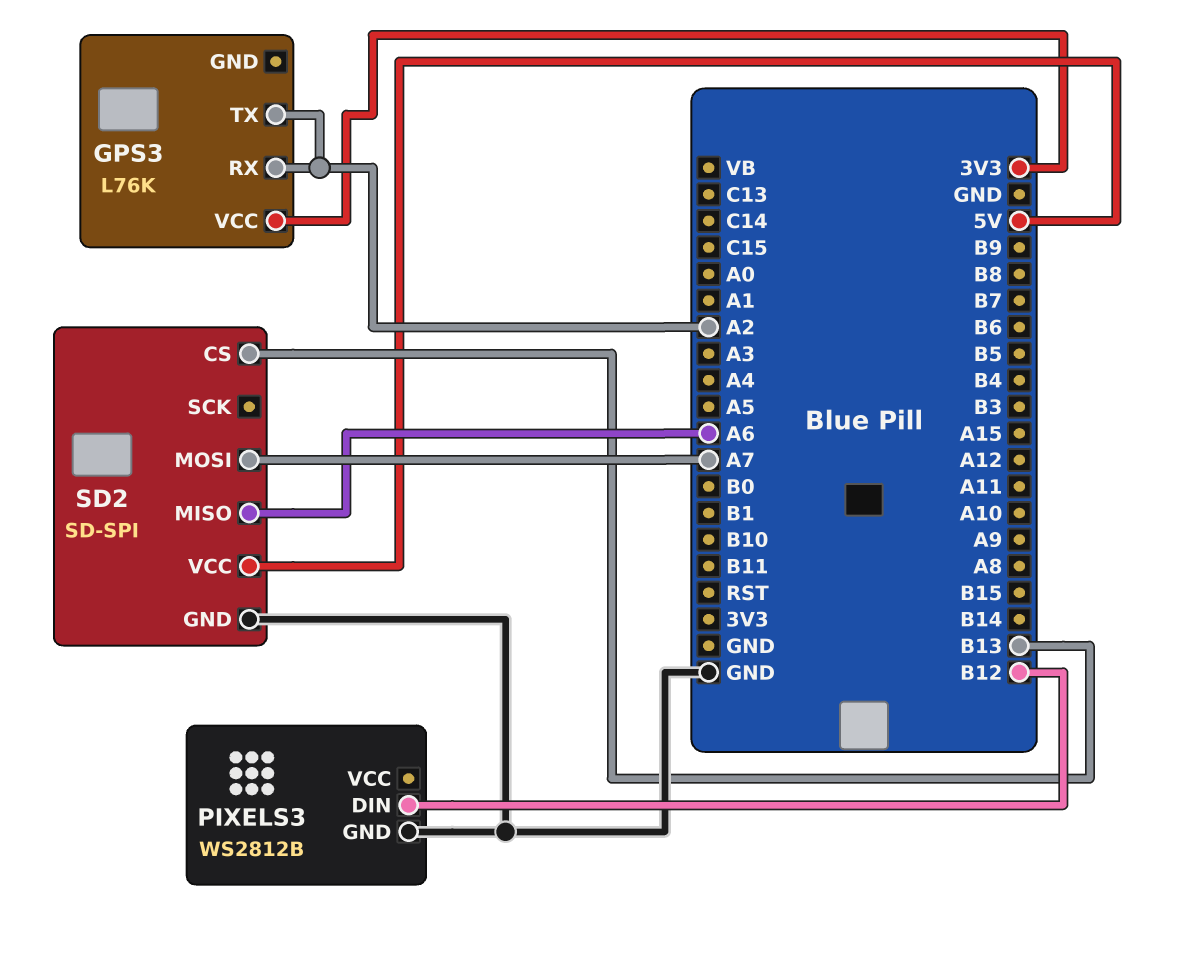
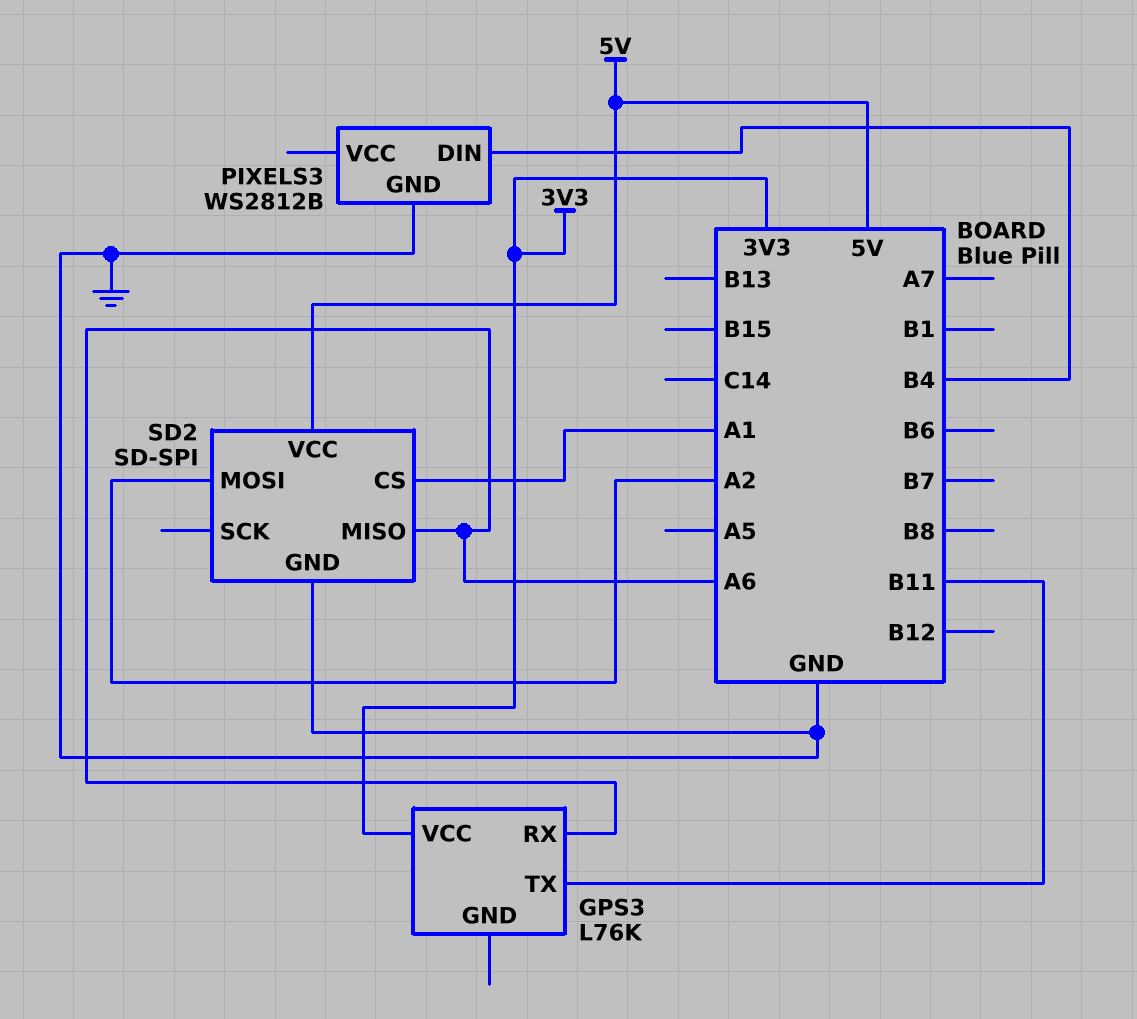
GPS3 pin RX: A2 -> A6
GPS3 pin TX: A2 -> B11
PIXELS3 pin DIN: B12 -> B4
SD2 pin CS: B13 -> A1
SD2 pin MOSI: A7 -> A2

